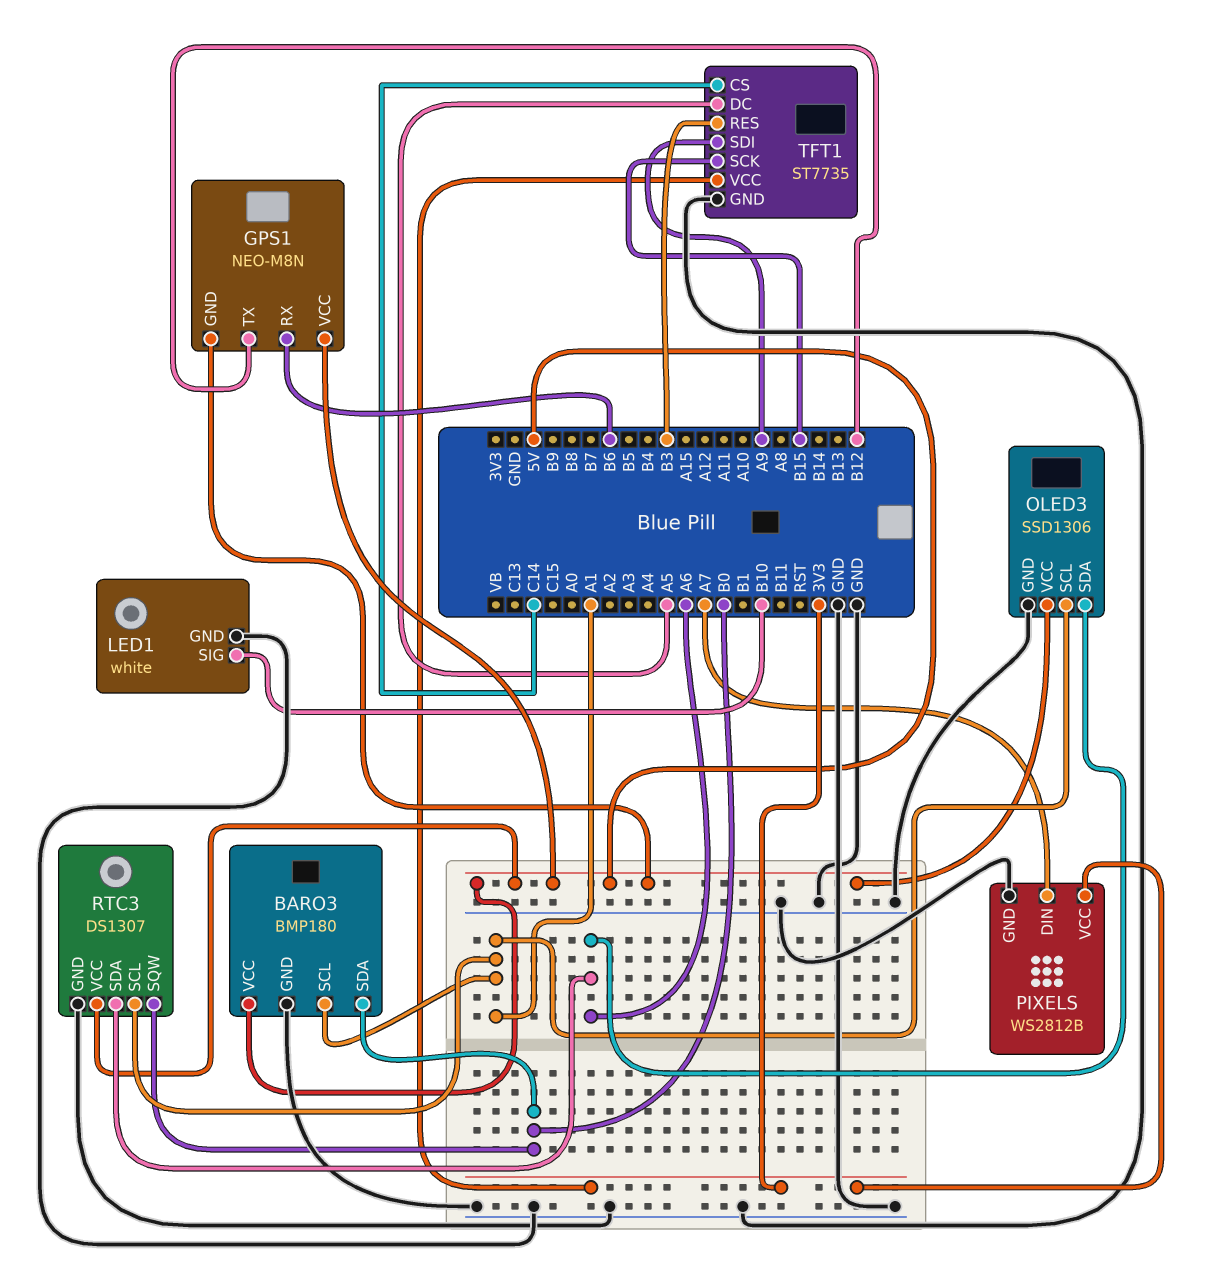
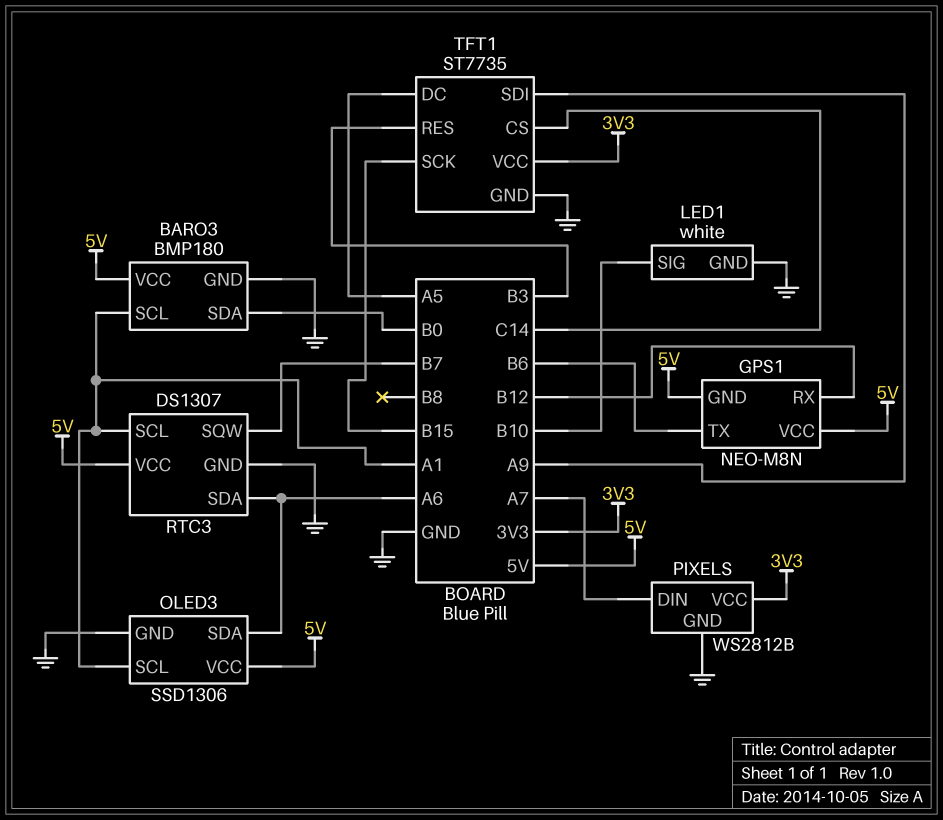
GPS1 pin RX: B6 -> B12
GPS1 pin TX: B12 -> B6
RTC3 pin SQW: B0 -> B7

